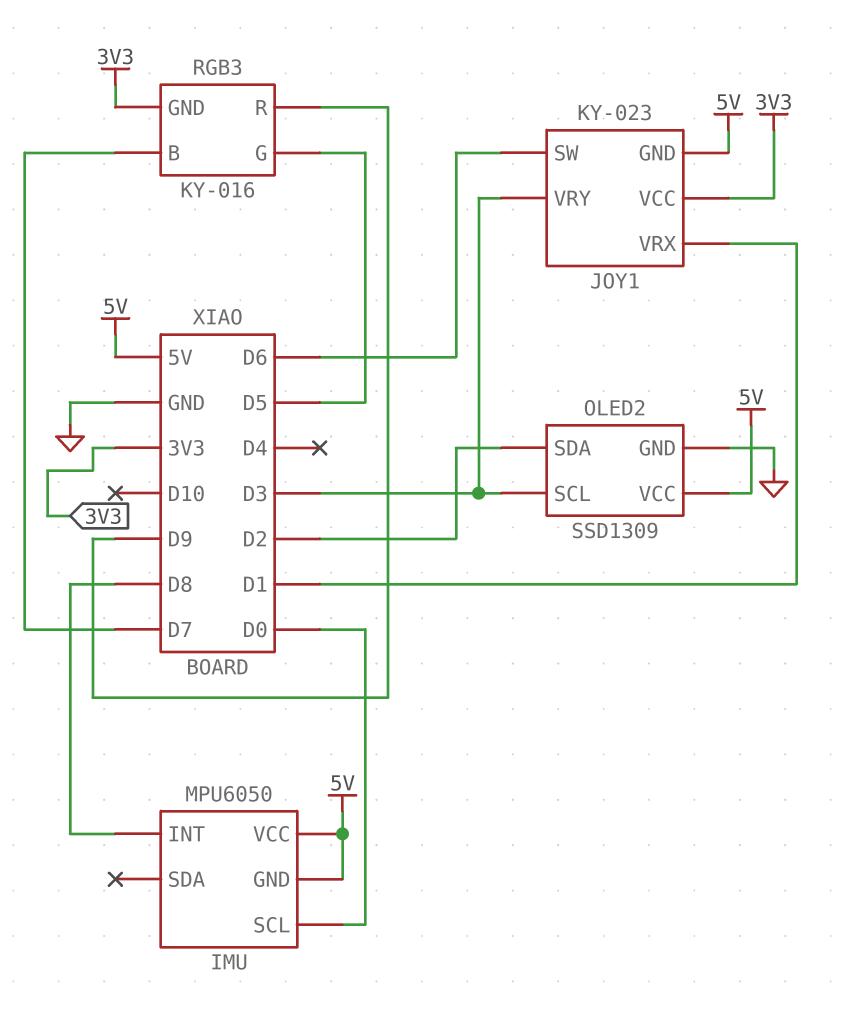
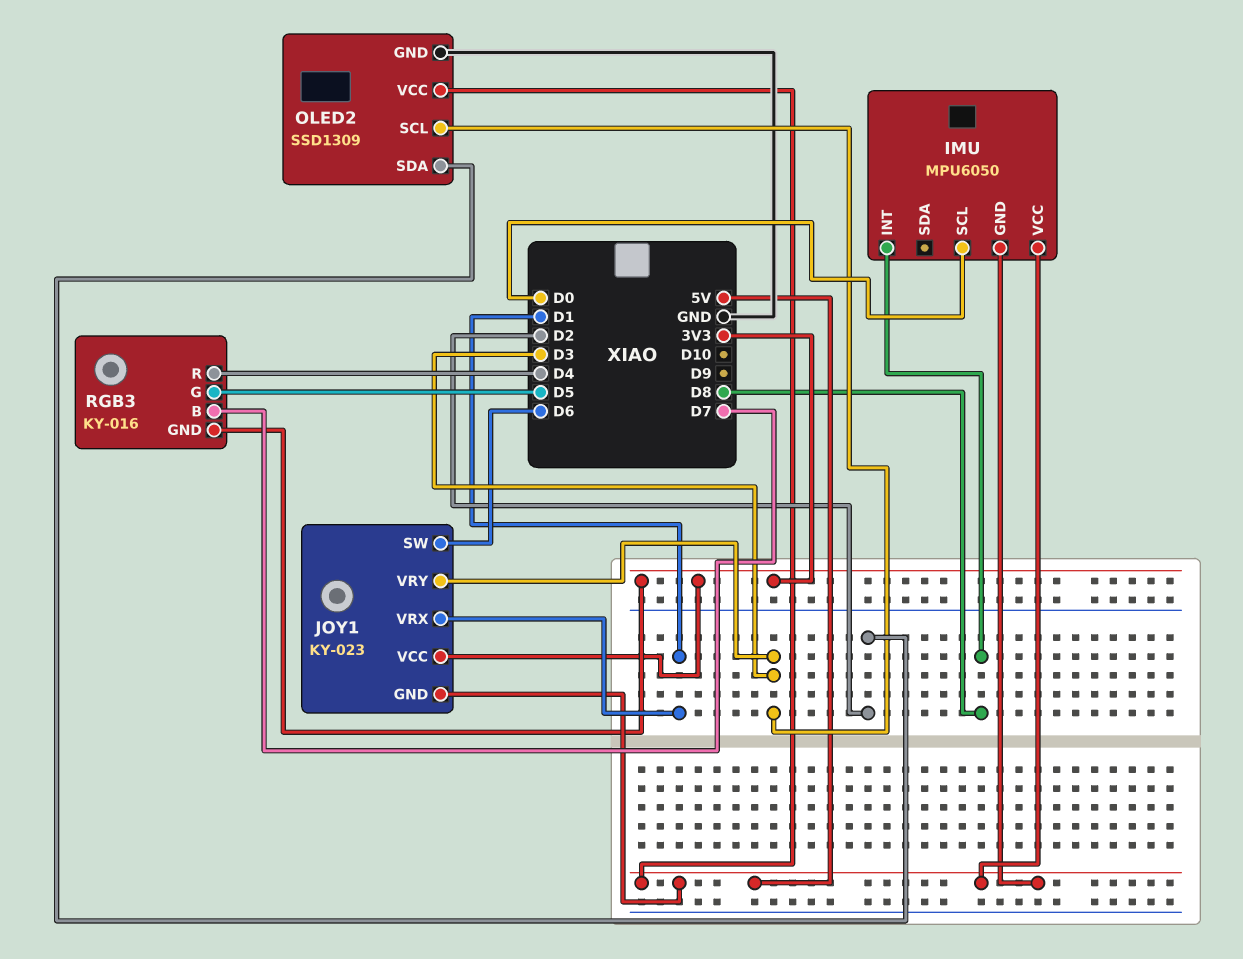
RGB3 pin R: D9 -> D4

